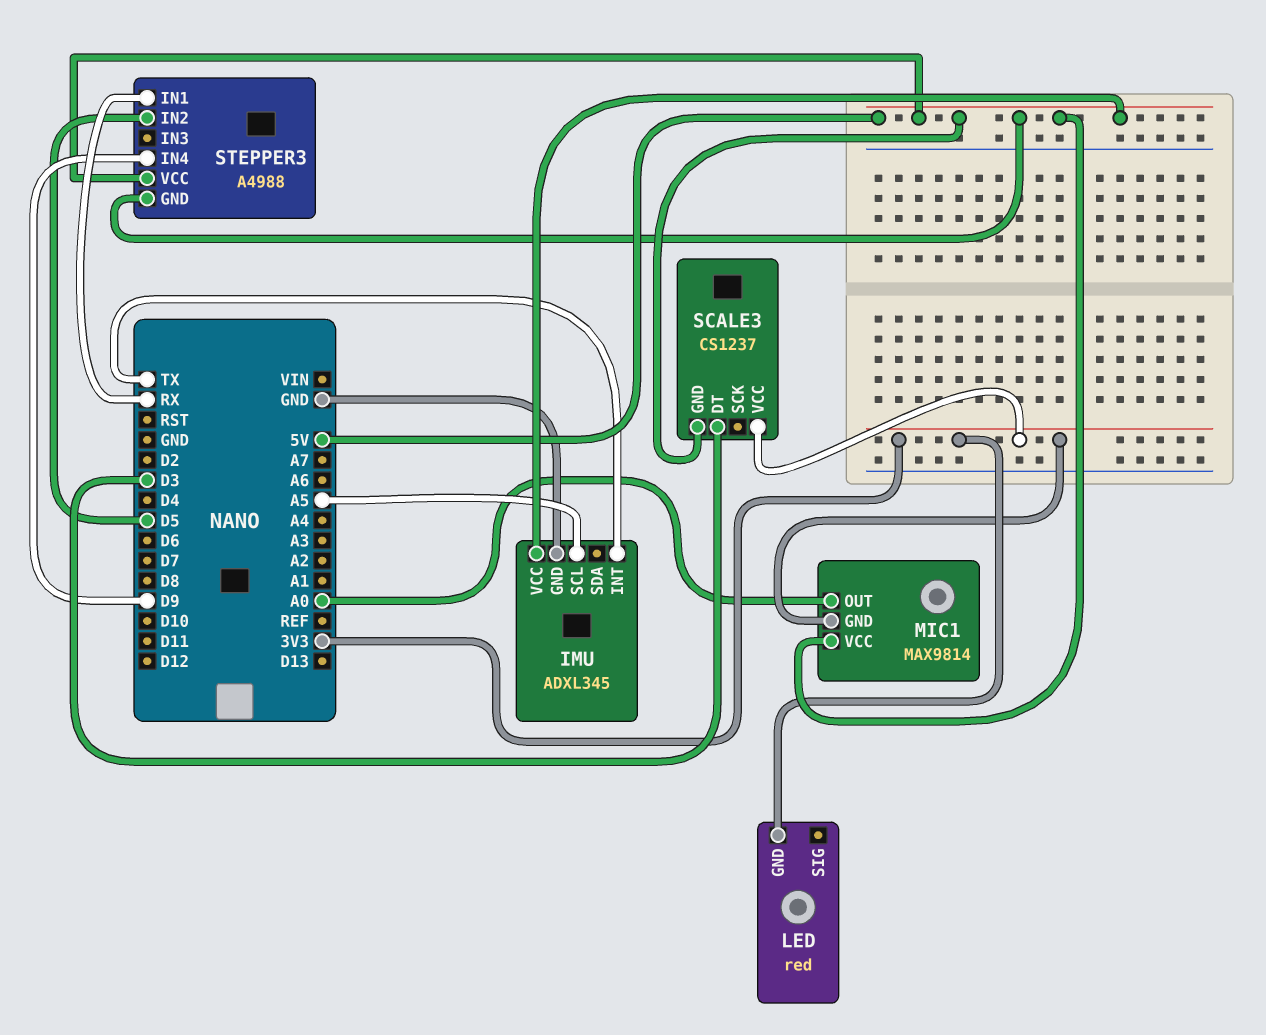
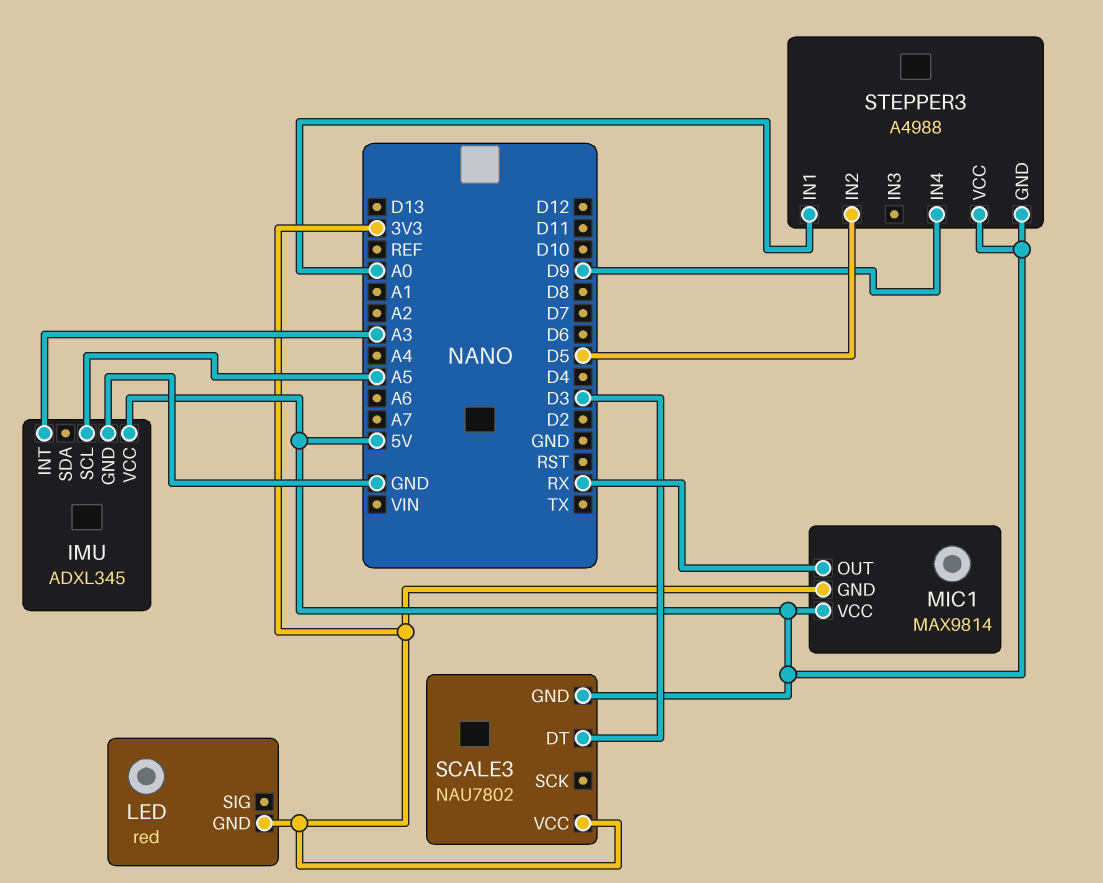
IMU pin INT: TX -> A3
MIC1 pin OUT: A0 -> RX
SCALE3: CS1237 -> NAU7802
STEPPER3 pin IN1: RX -> A0

